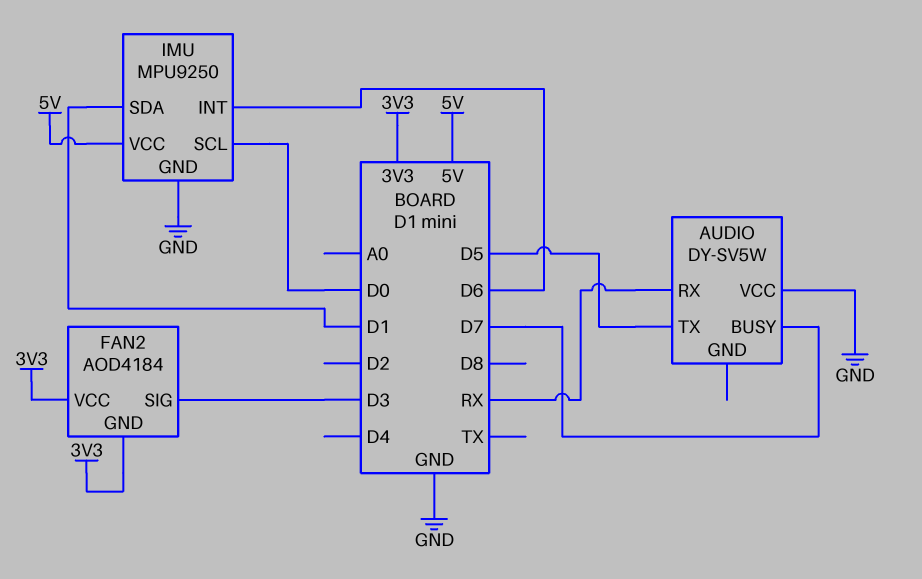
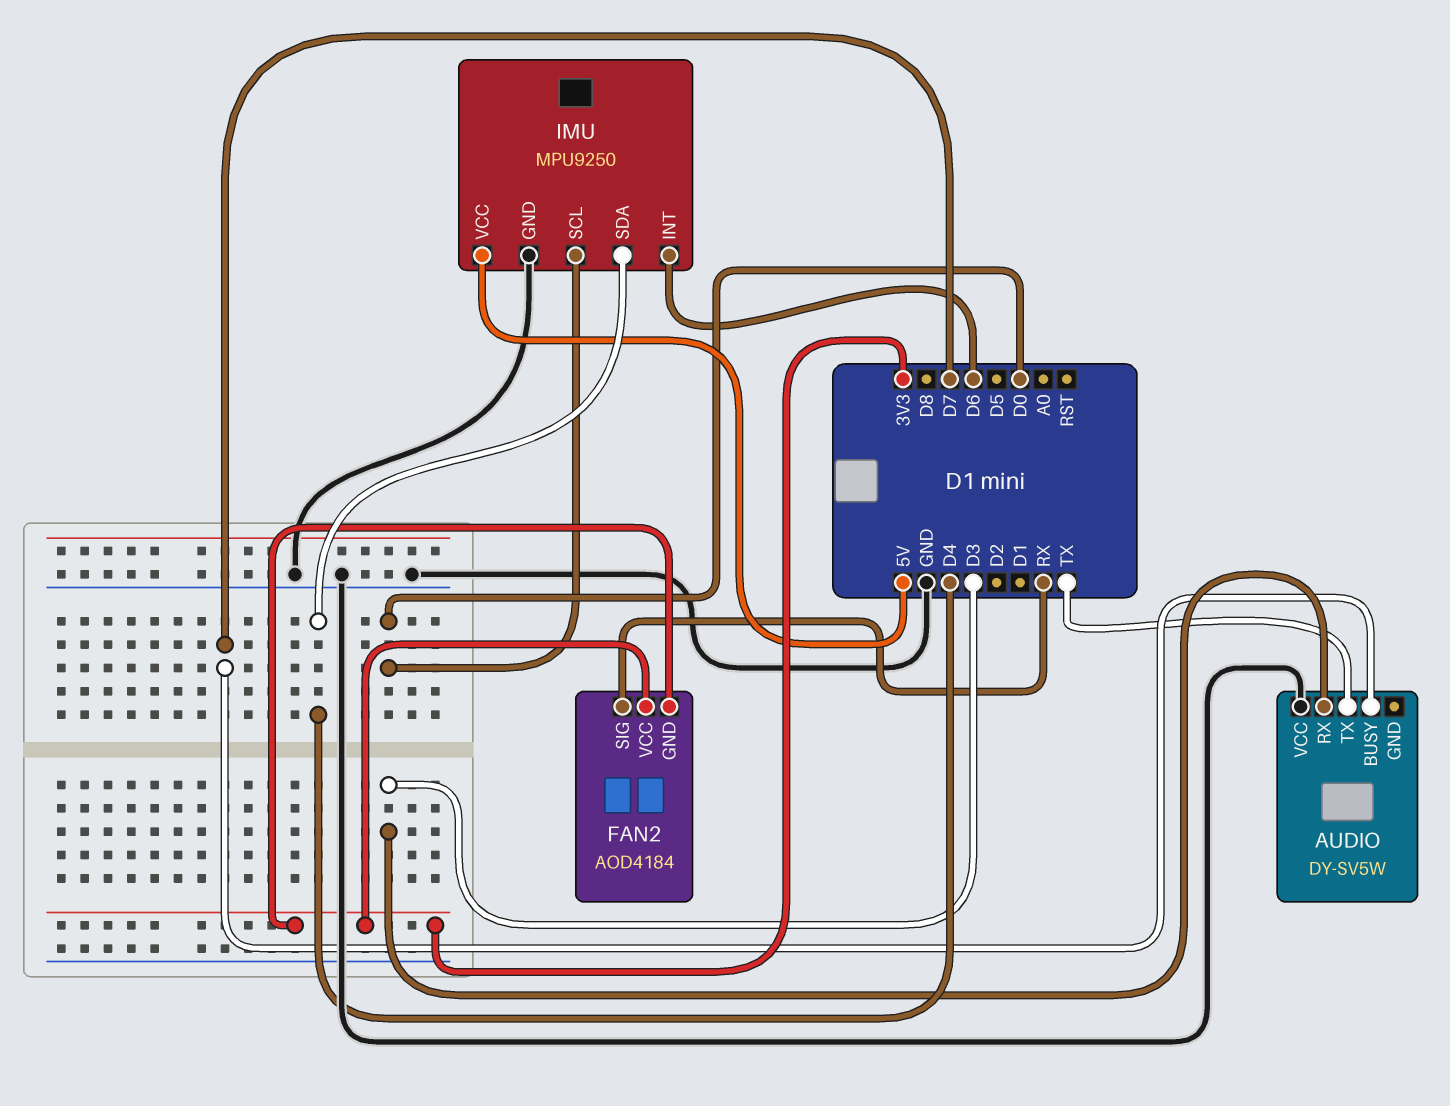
AUDIO pin RX: RX -> D3
AUDIO pin TX: D5 -> TX
FAN2 pin SIG: D3 -> RX
IMU pin SDA: D1 -> D4

